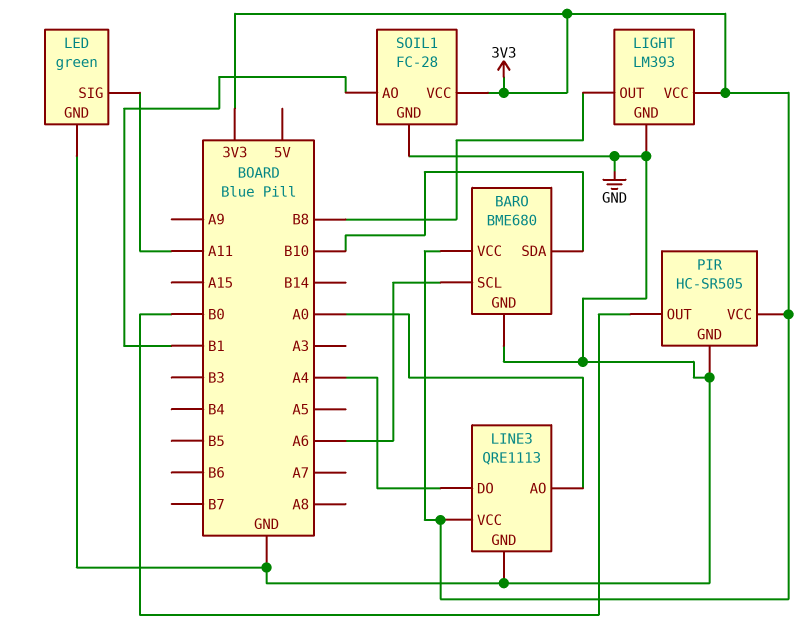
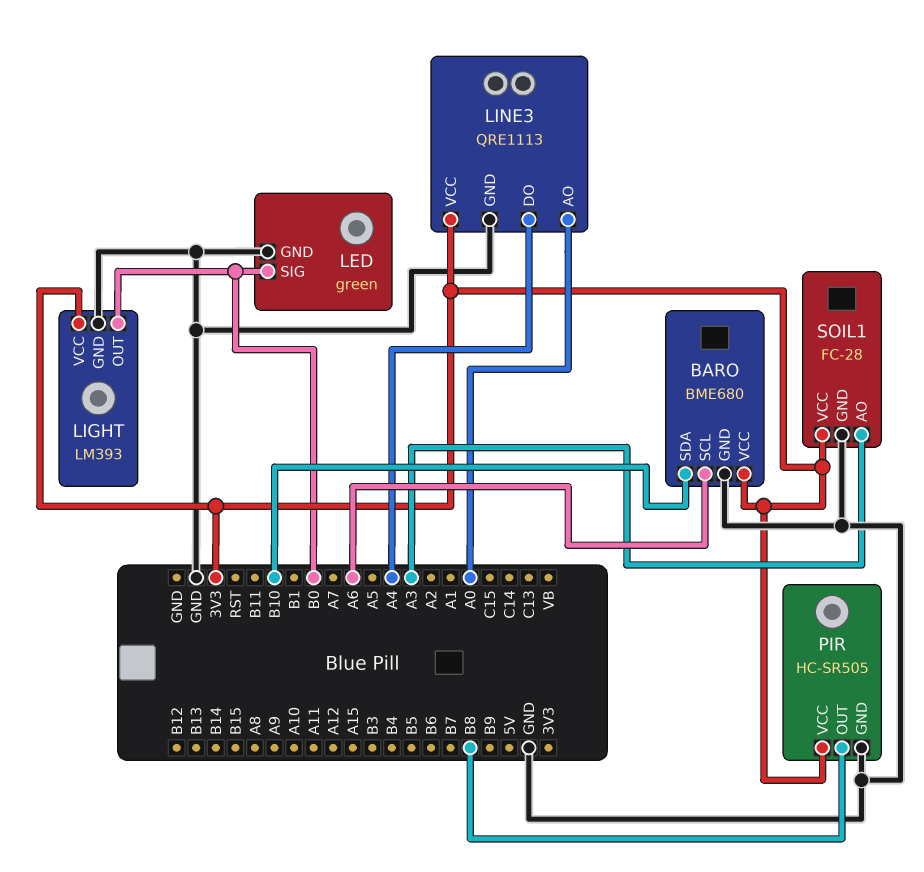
LED pin SIG: A11 -> B0
LIGHT pin OUT: B8 -> B0
PIR pin OUT: B0 -> B8
SOIL1 pin AO: B1 -> A3

